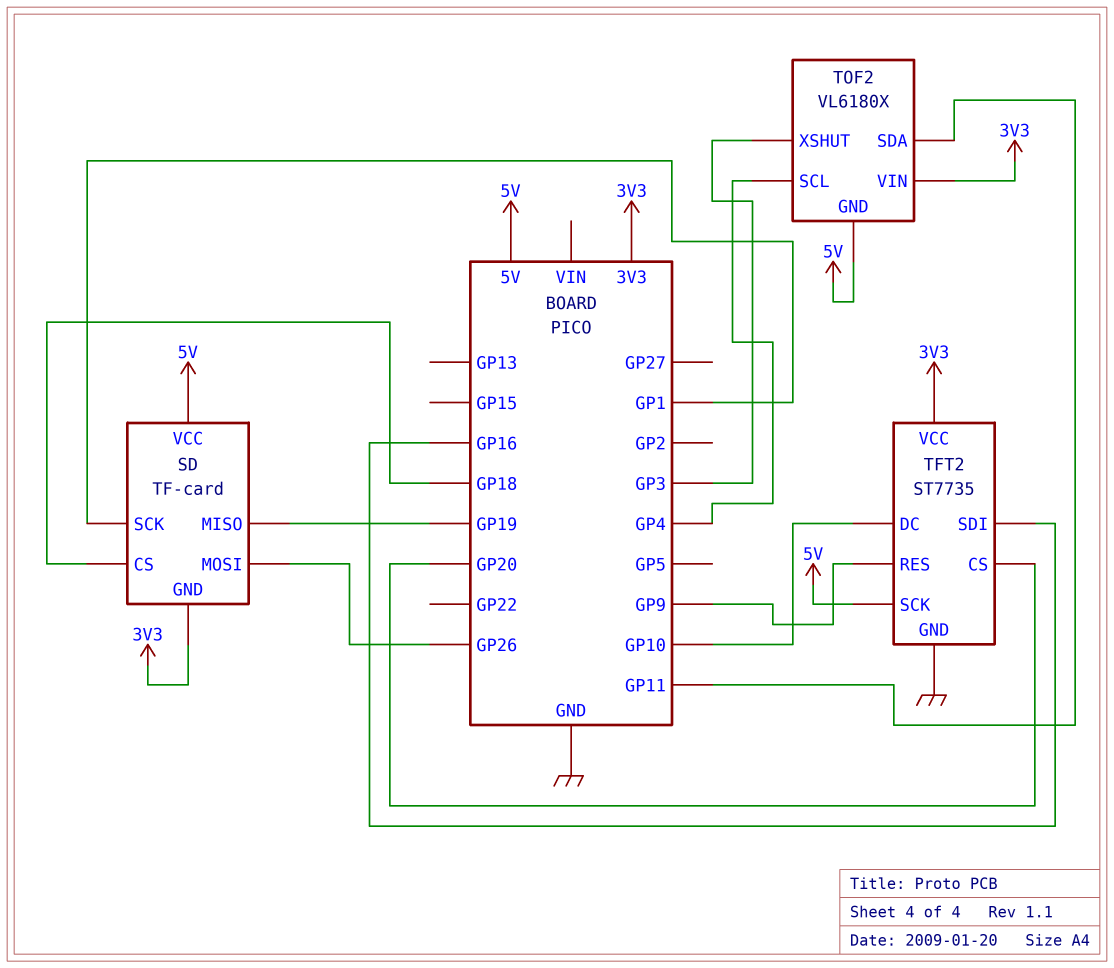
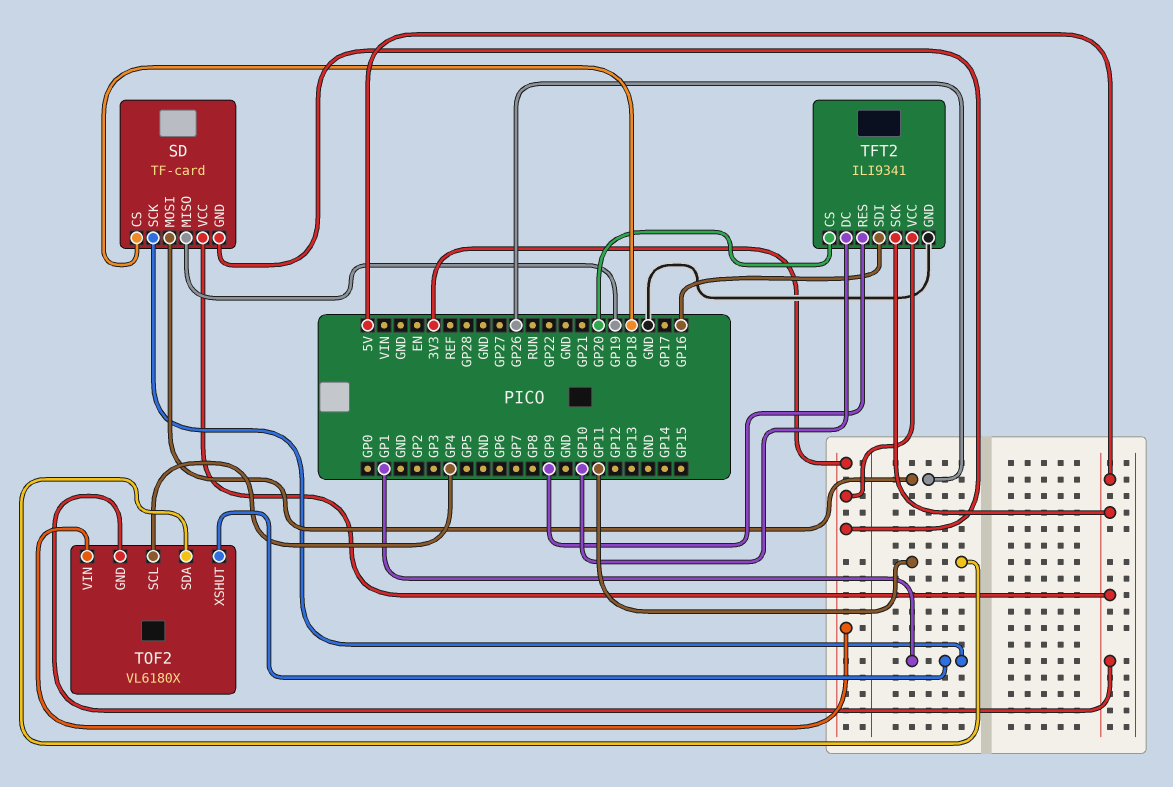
TFT2: ST7735 -> ILI9341
TOF2 pin XSHUT: GP3 -> GP1

